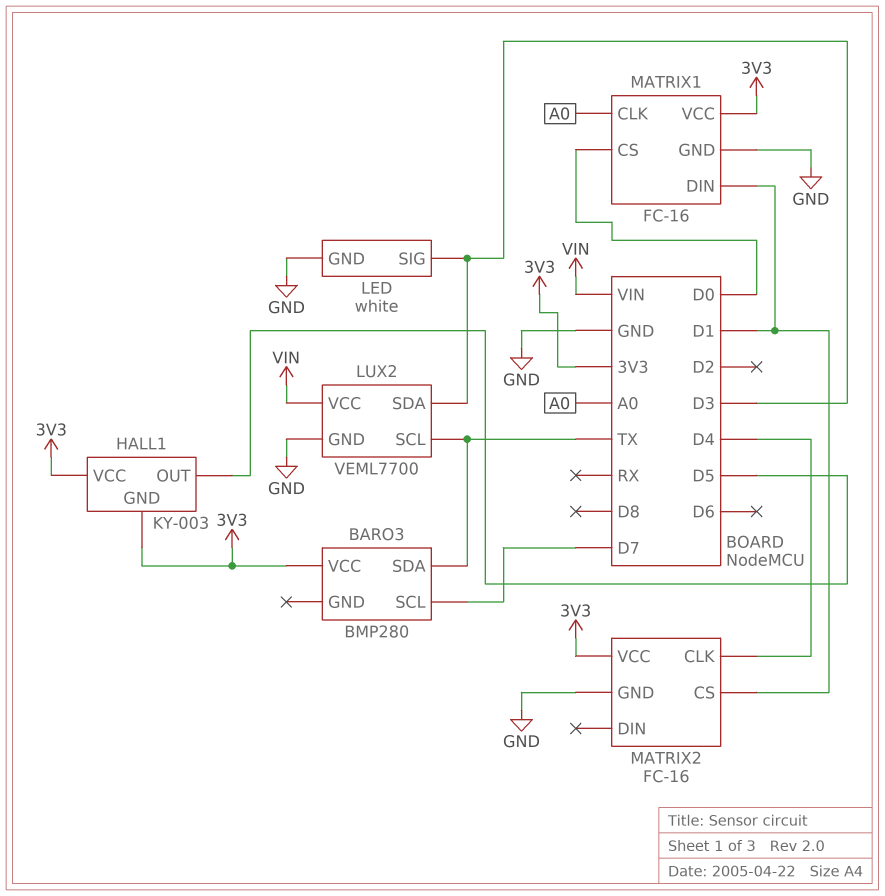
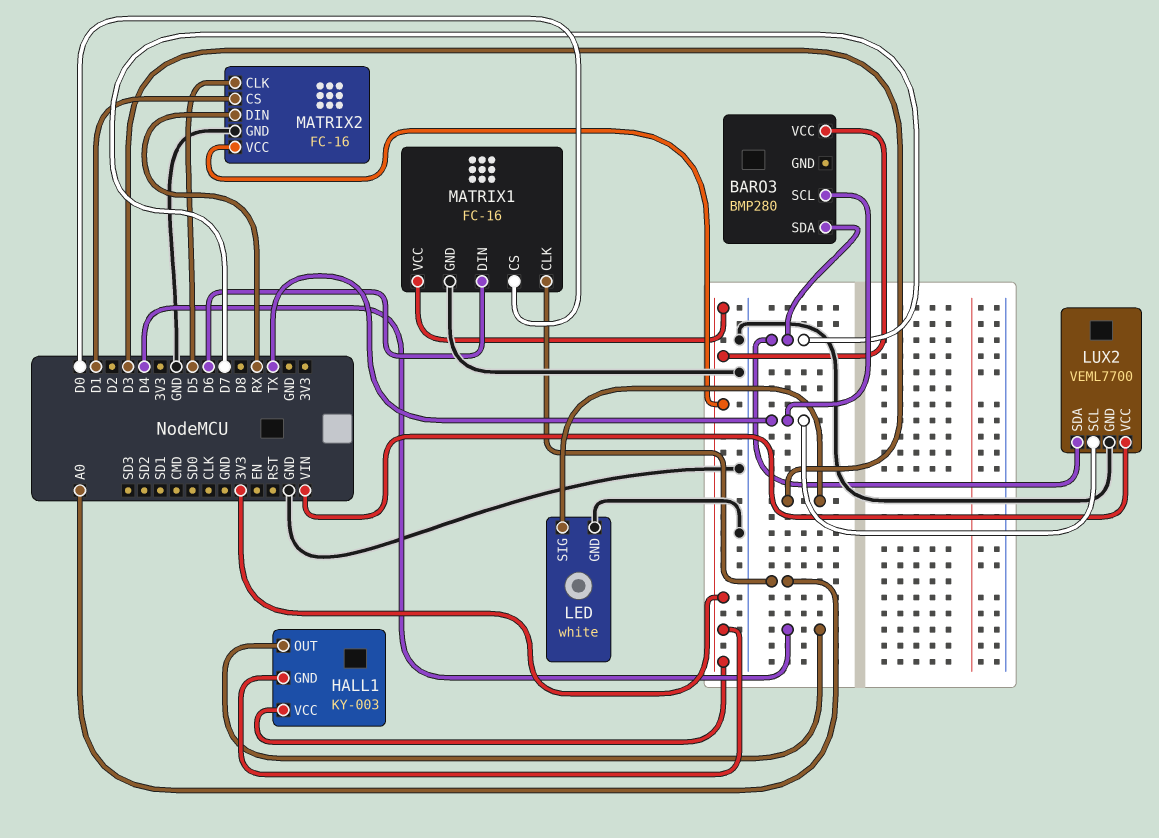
BARO3 pin SCL: D7 -> TX
BARO3 pin SDA: TX -> D7
HALL1 pin OUT: D5 -> D4
LUX2 pin SDA: D3 -> D7
MATRIX1 pin DIN: D1 -> D6
MATRIX2 pin CLK: D4 -> D5
MATRIX2 pin DIN: none -> RX

